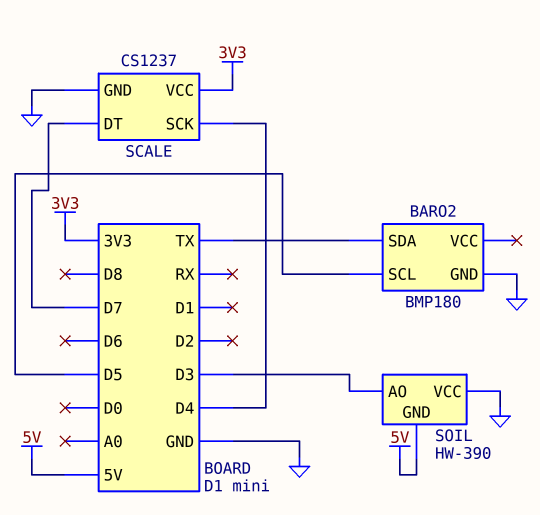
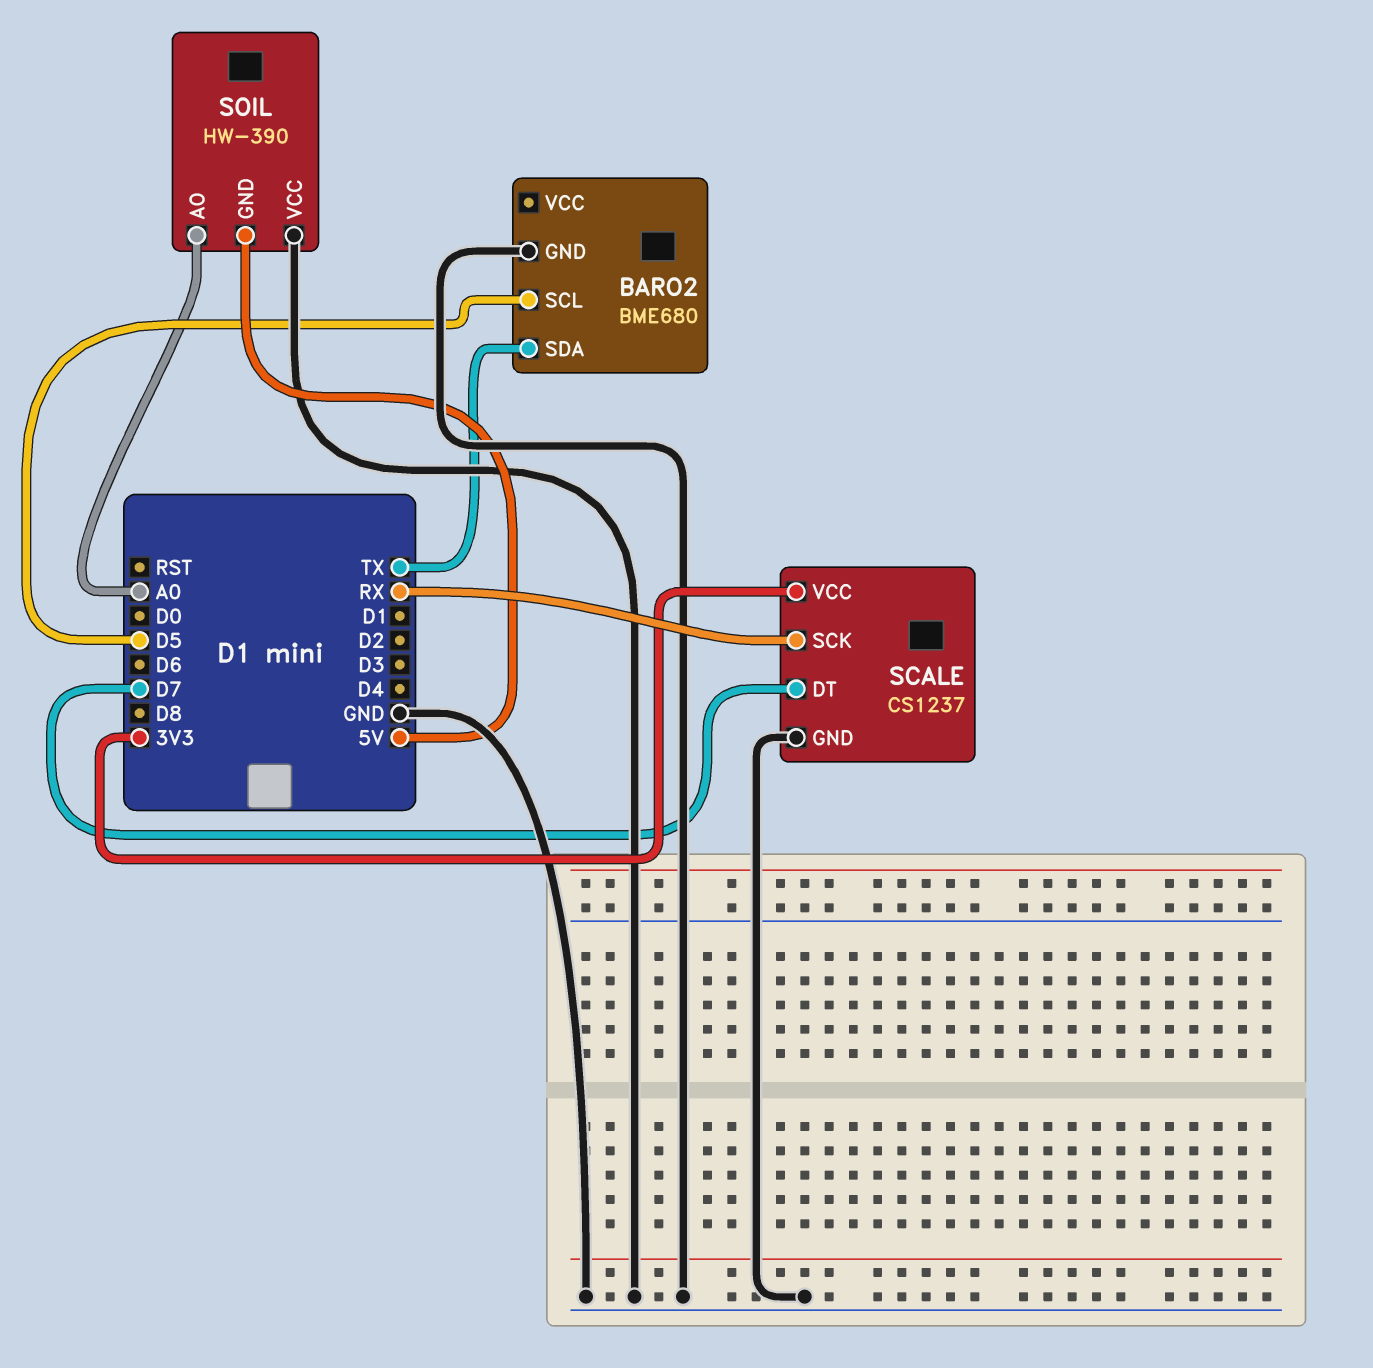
BARO2: BMP180 -> BME680
SCALE pin SCK: D4 -> RX
SOIL pin AO: D3 -> A0

